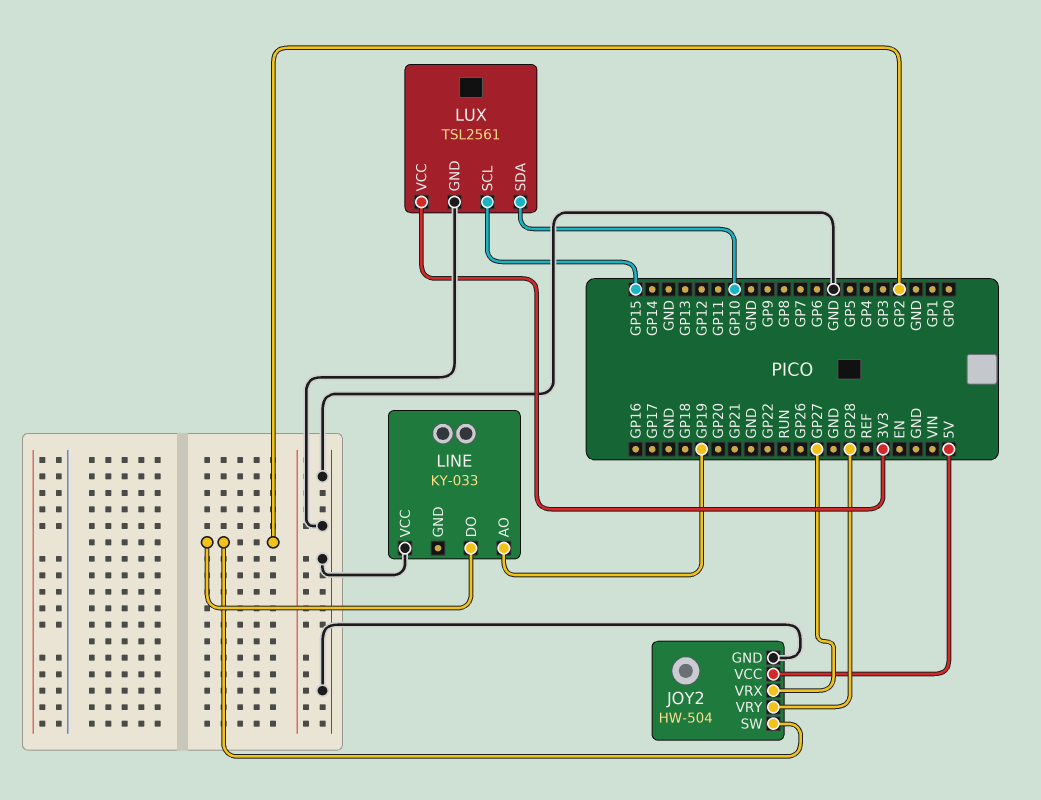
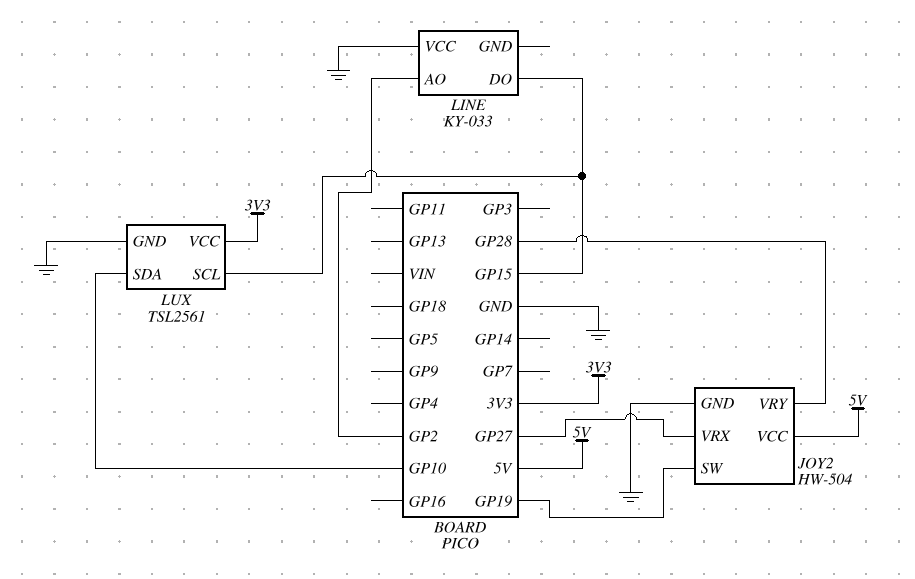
JOY2 pin SW: GP2 -> GP19
LINE pin AO: GP19 -> GP2
LINE pin DO: GP2 -> GP15

